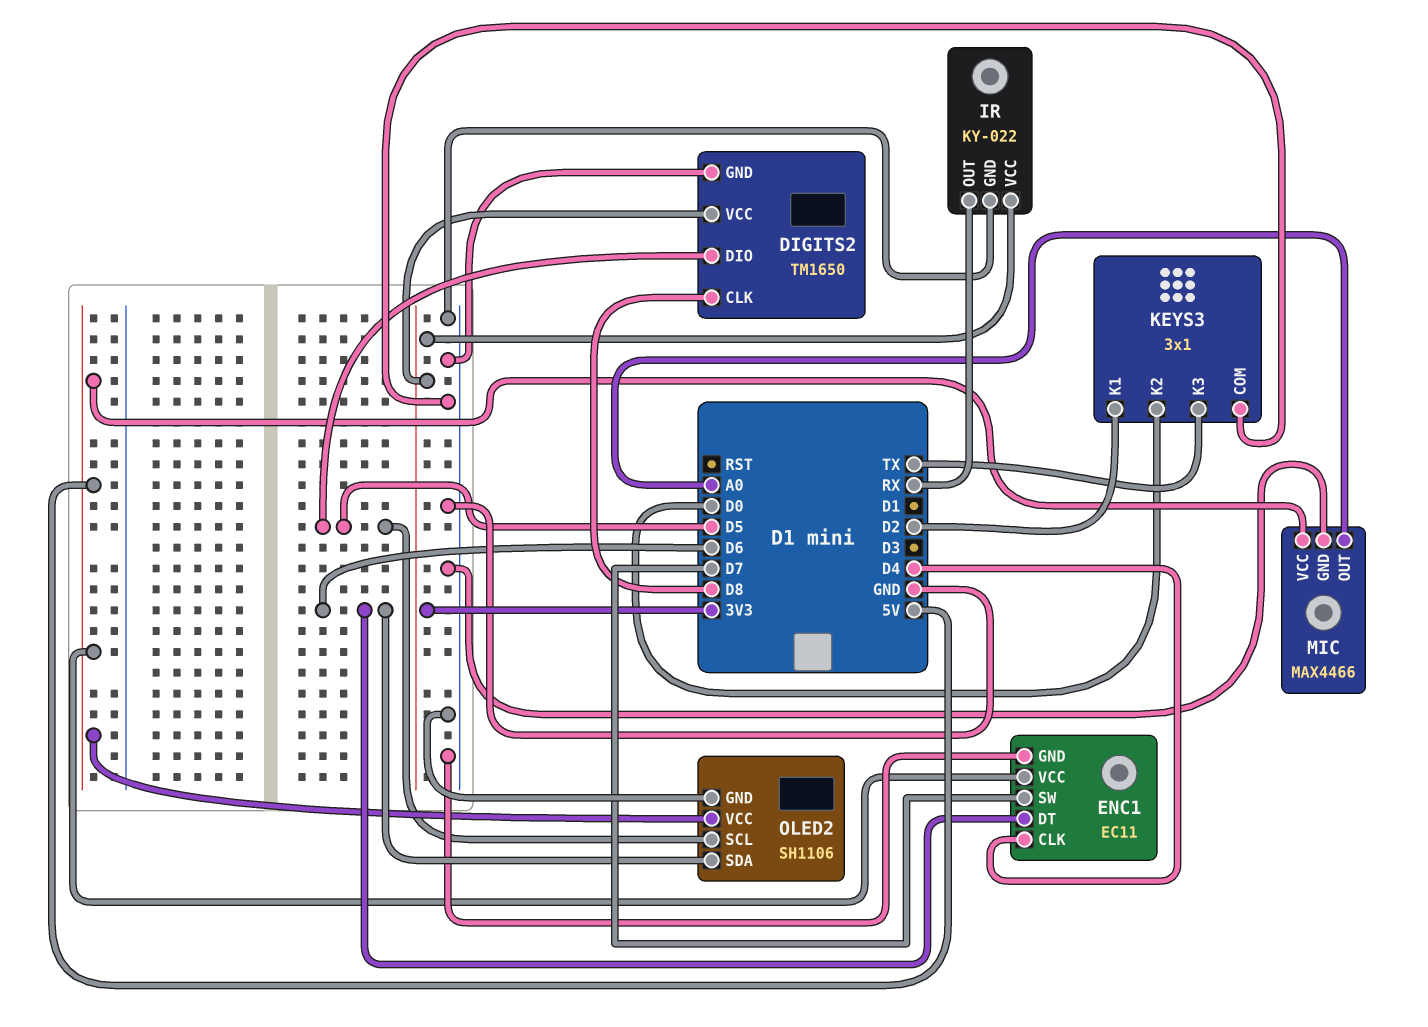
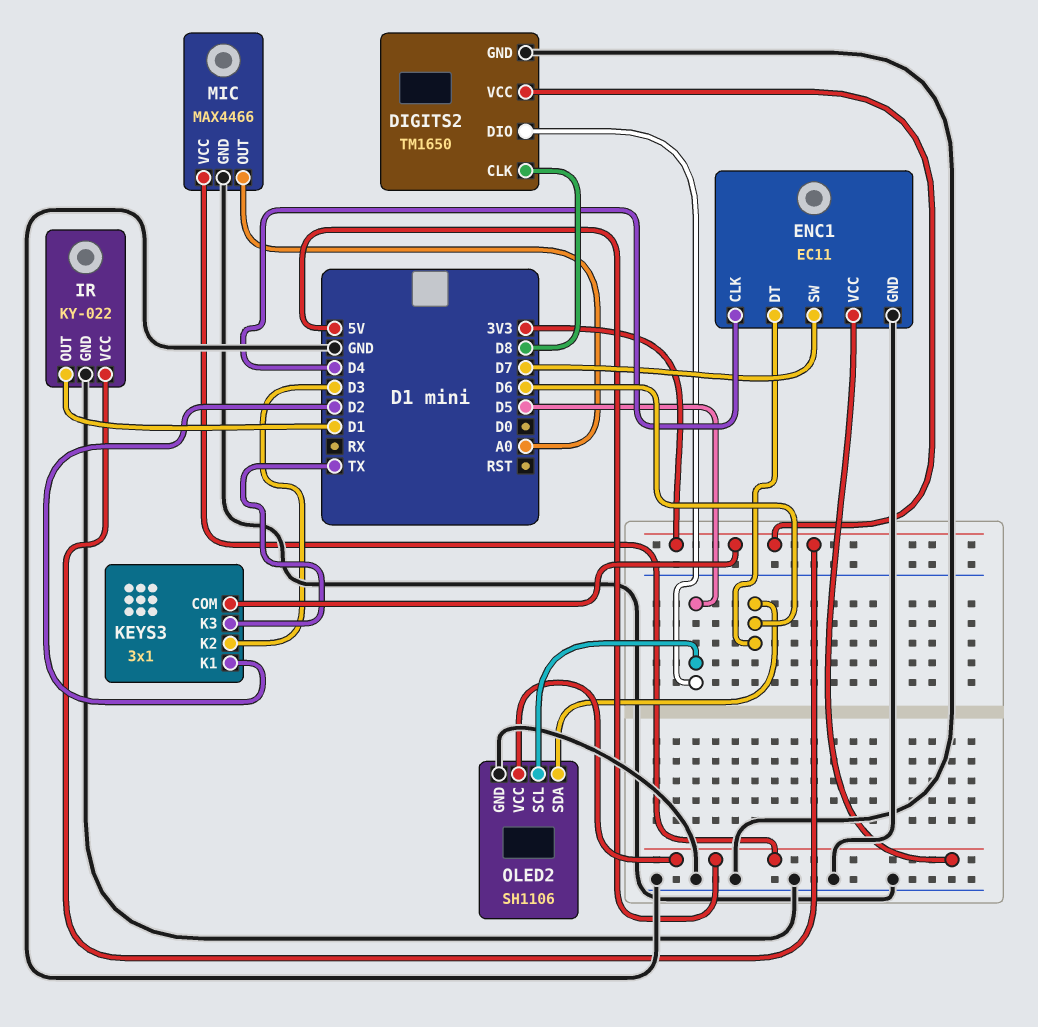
IR pin OUT: RX -> D1
KEYS3 pin COM: GND -> 3V3
KEYS3 pin K2: D0 -> D3

